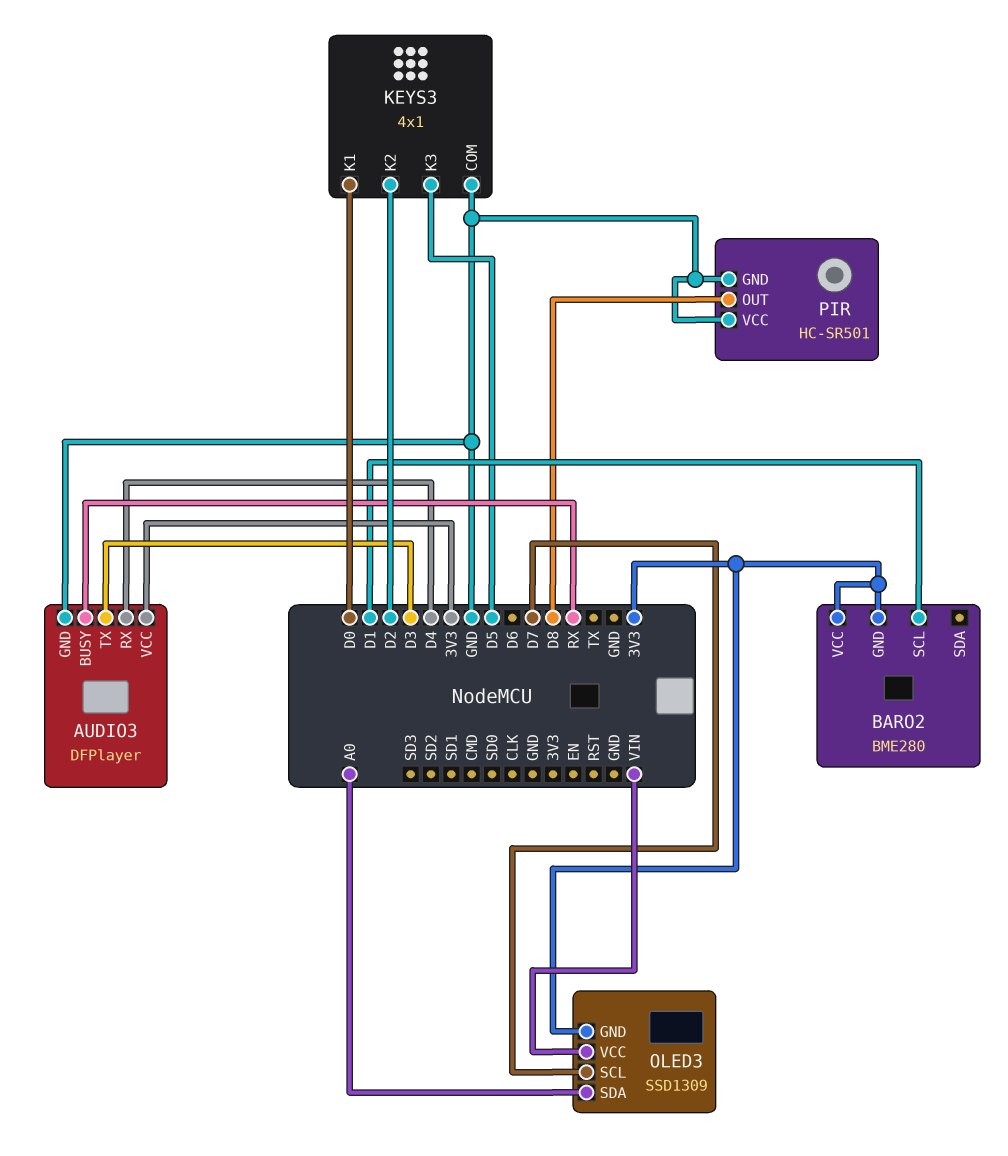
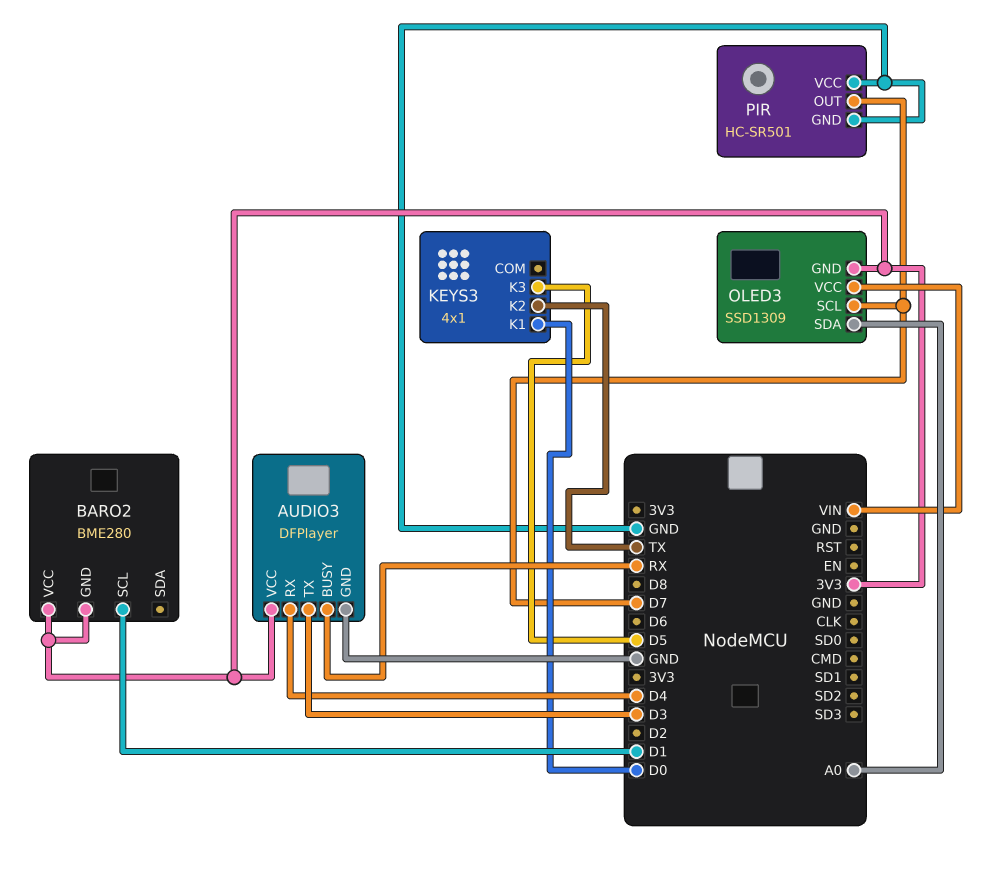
KEYS3 pin COM: GND -> none
KEYS3 pin K2: D2 -> TX
PIR pin OUT: D8 -> D7

